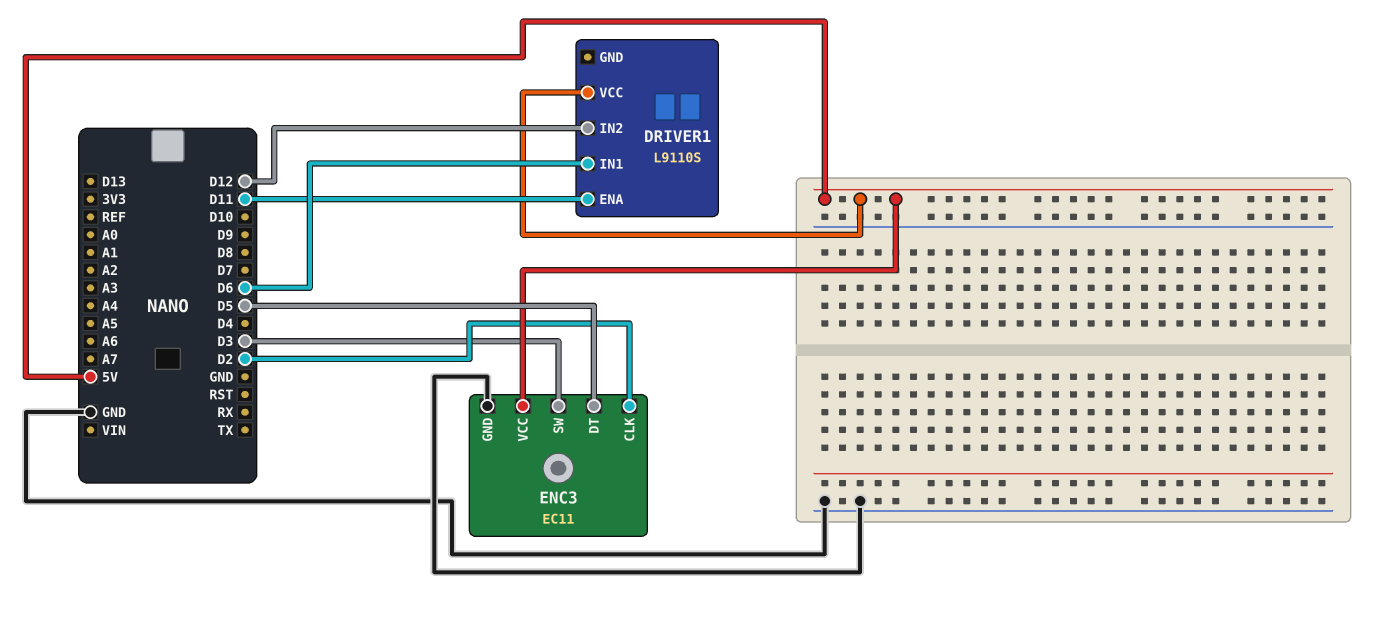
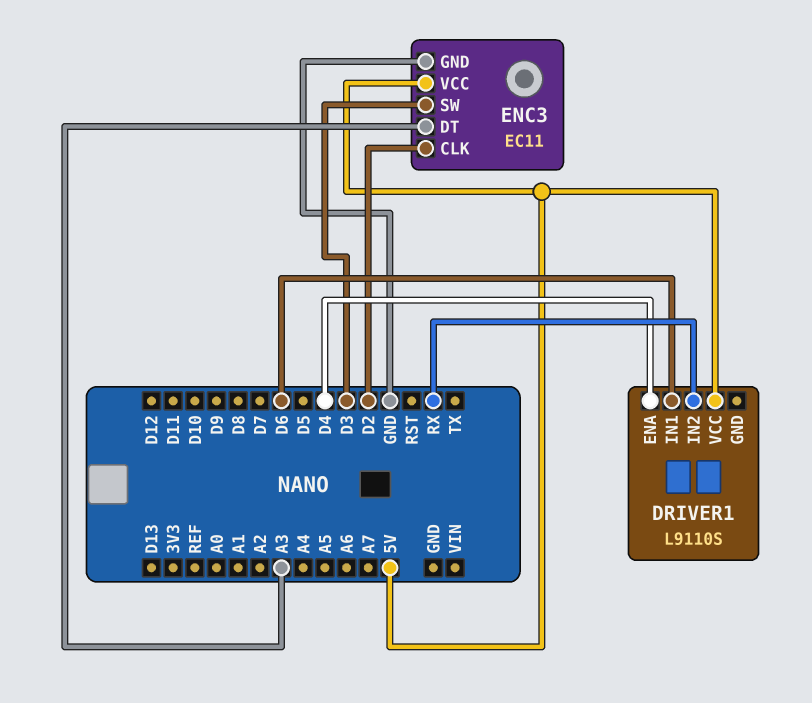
DRIVER1 pin ENA: D11 -> D4
DRIVER1 pin IN2: D12 -> RX
ENC3 pin DT: D5 -> A3

